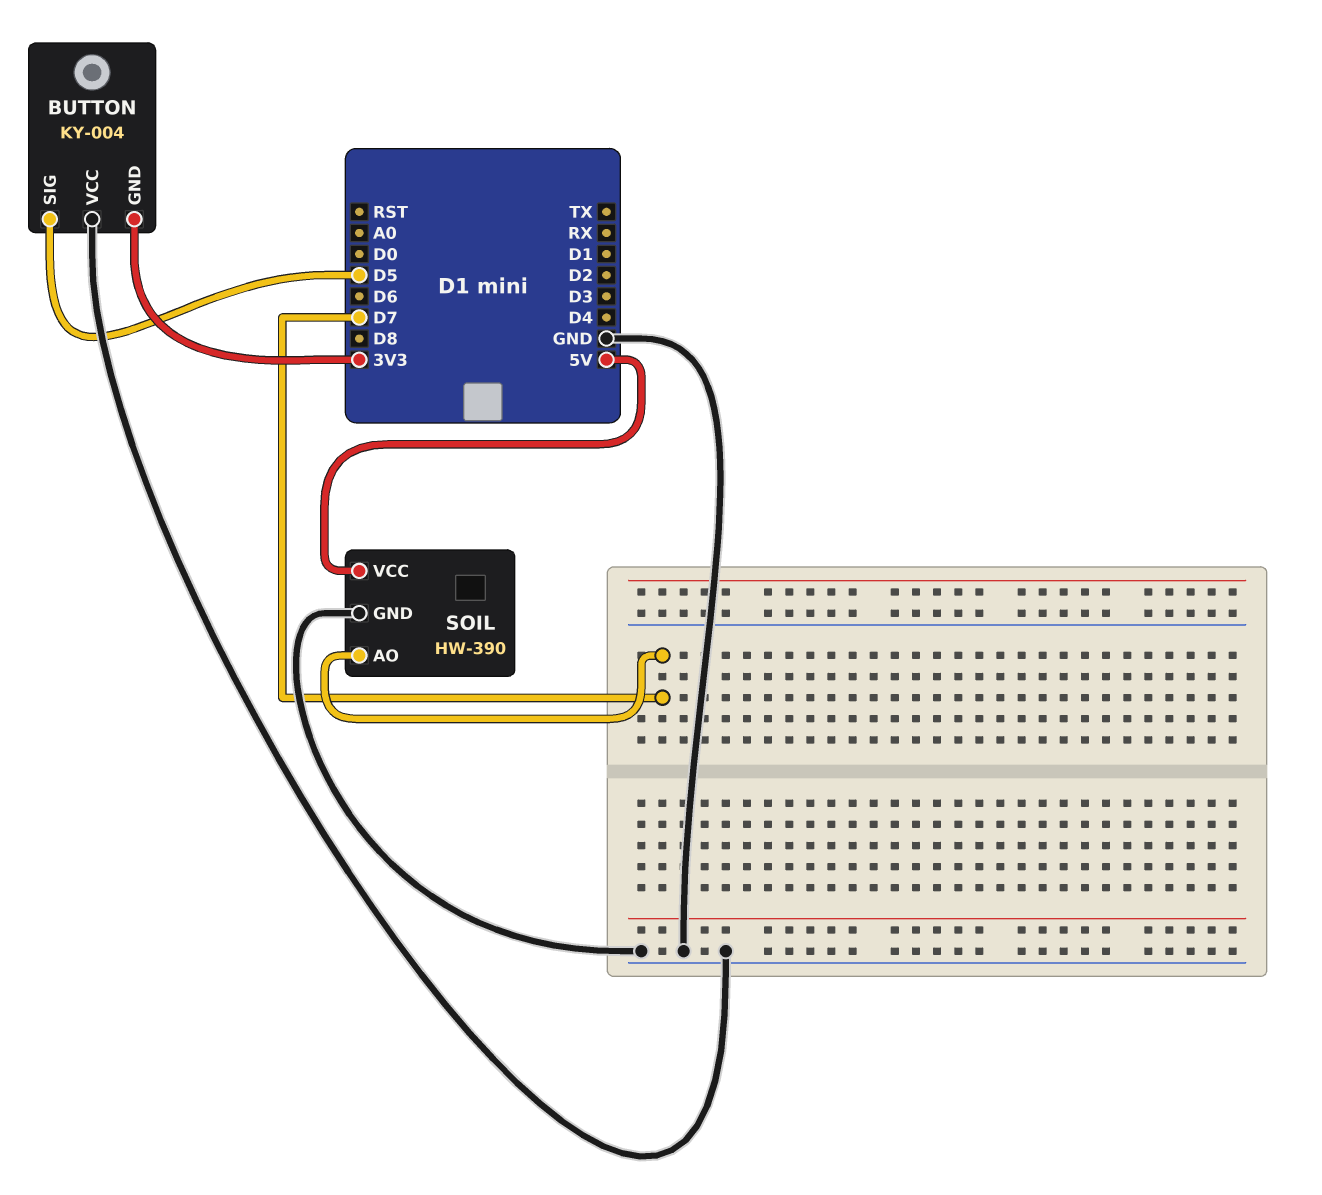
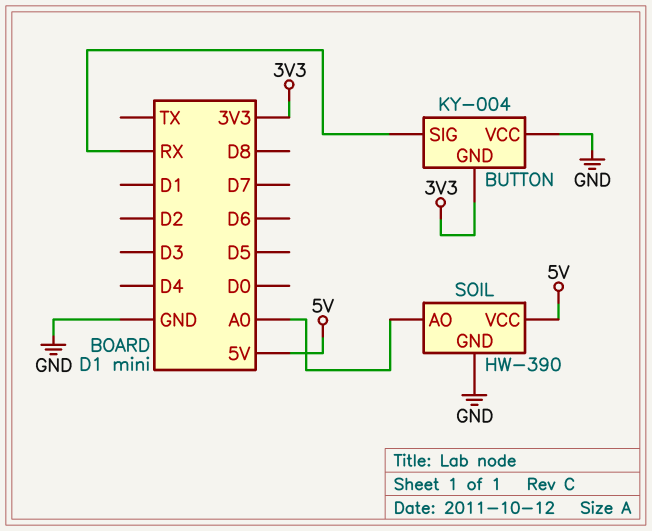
BUTTON pin SIG: D5 -> RX
SOIL pin AO: D7 -> A0

